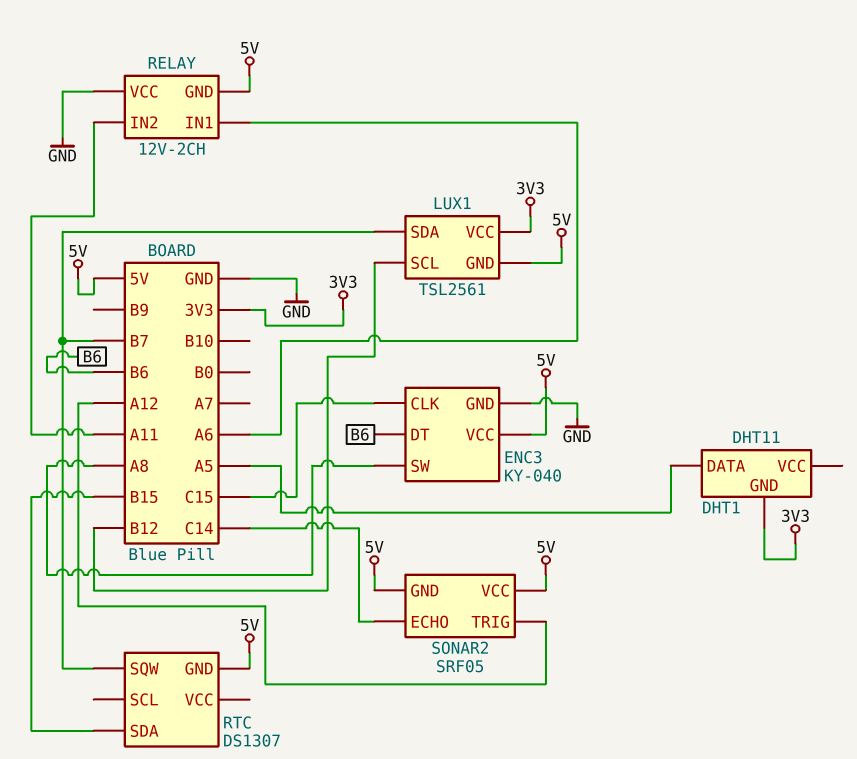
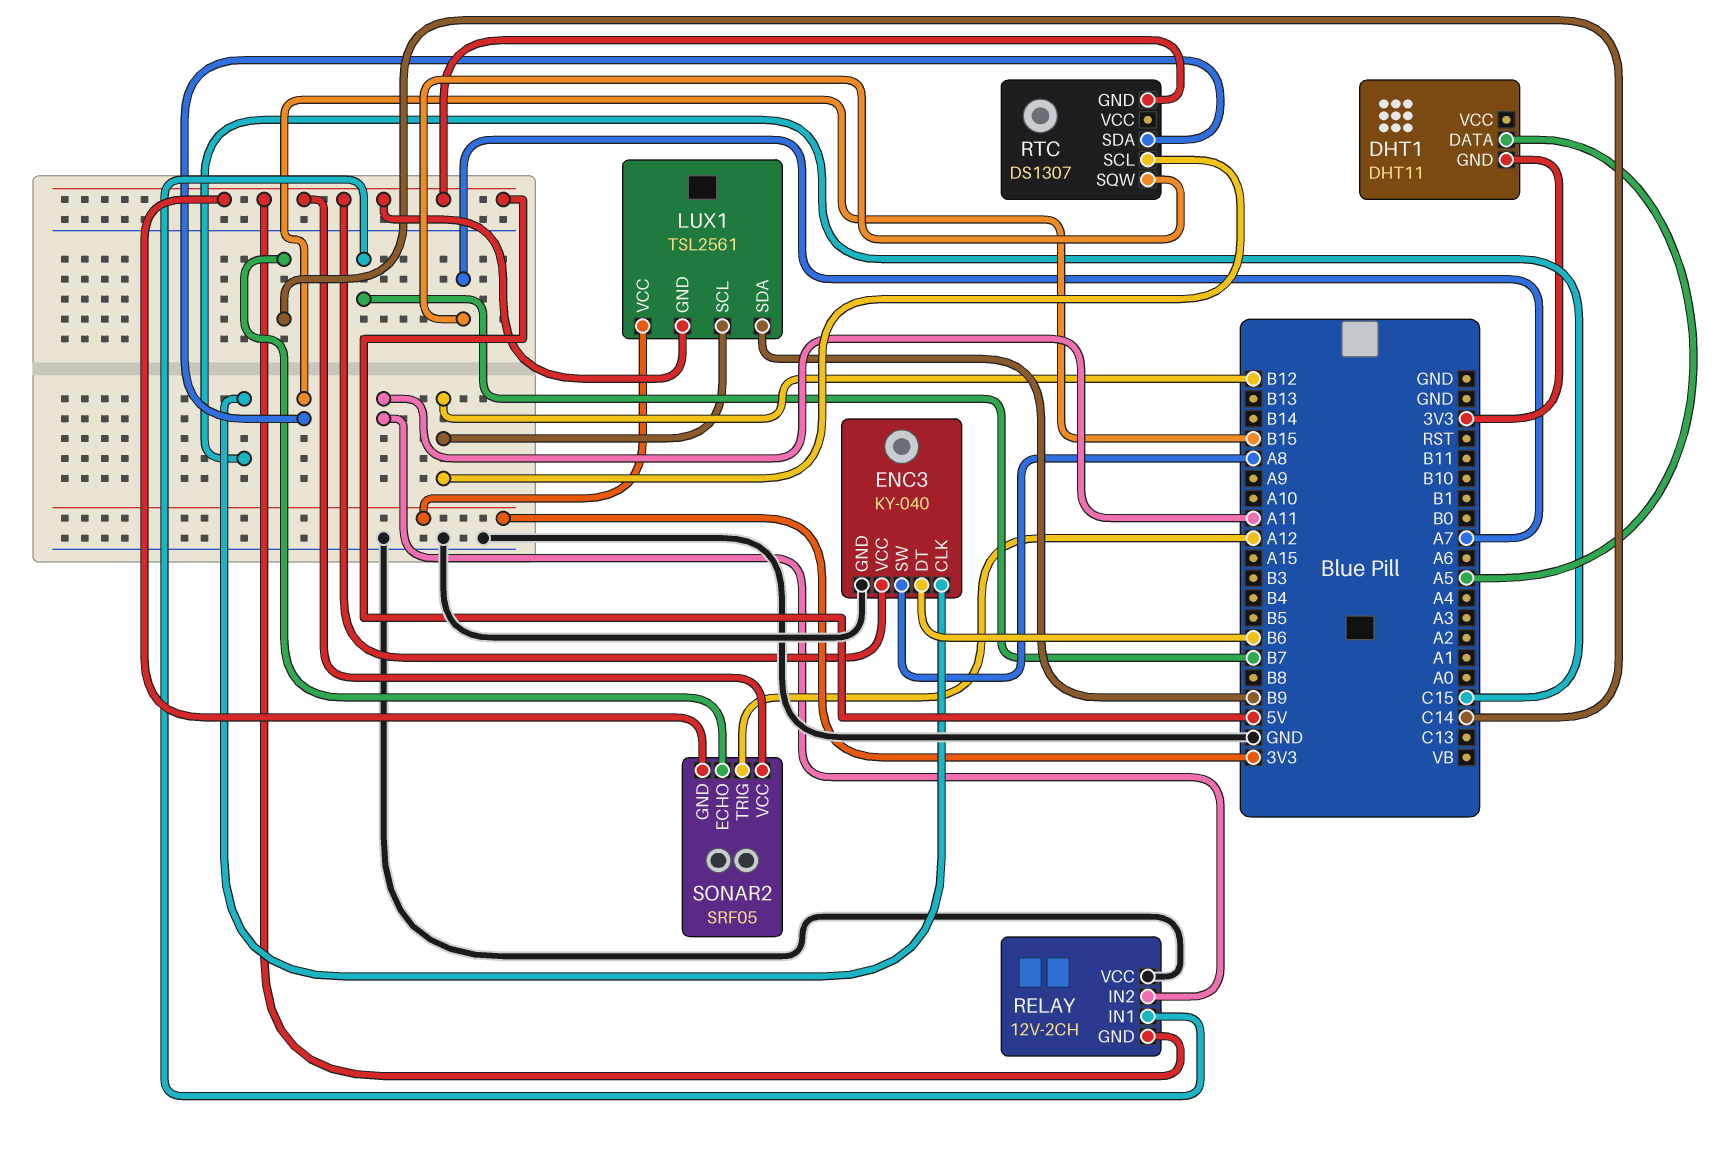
LUX1 pin SDA: B7 -> B9
RELAY pin IN1: A6 -> B7
RTC pin SCL: none -> B12
RTC pin SQW: B7 -> A7

